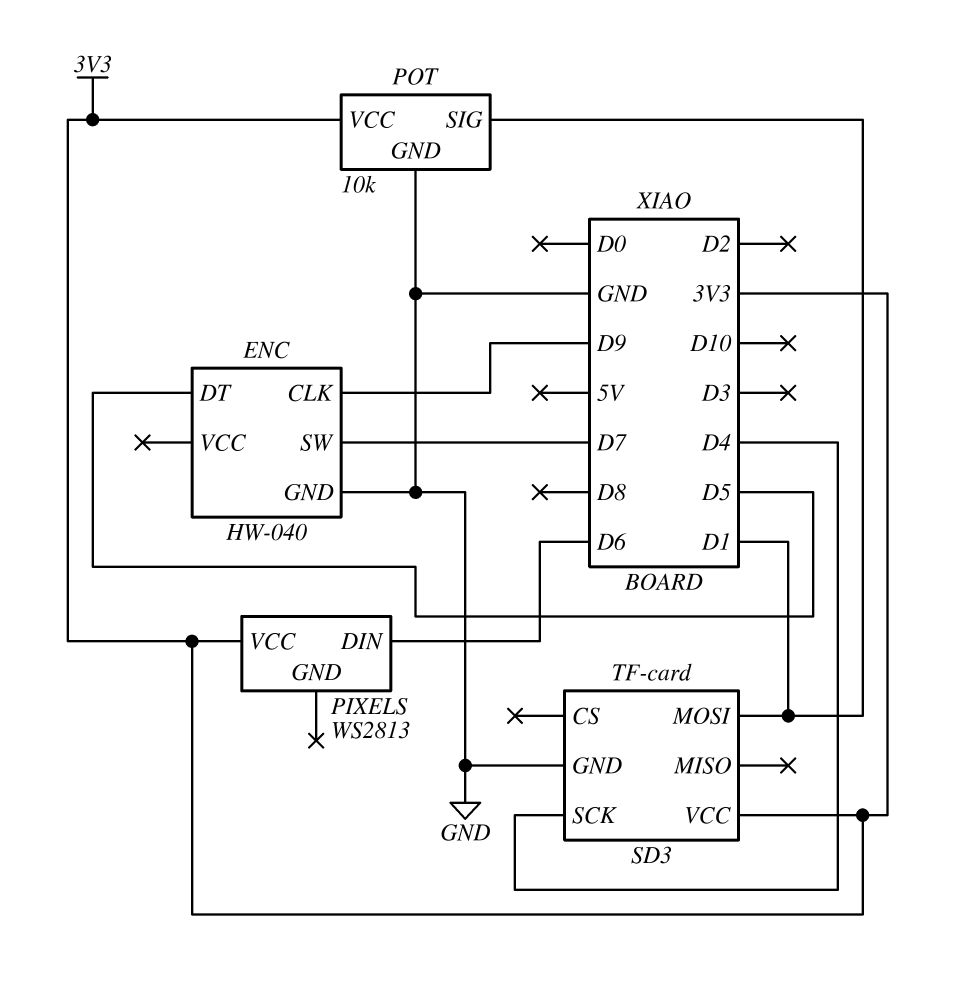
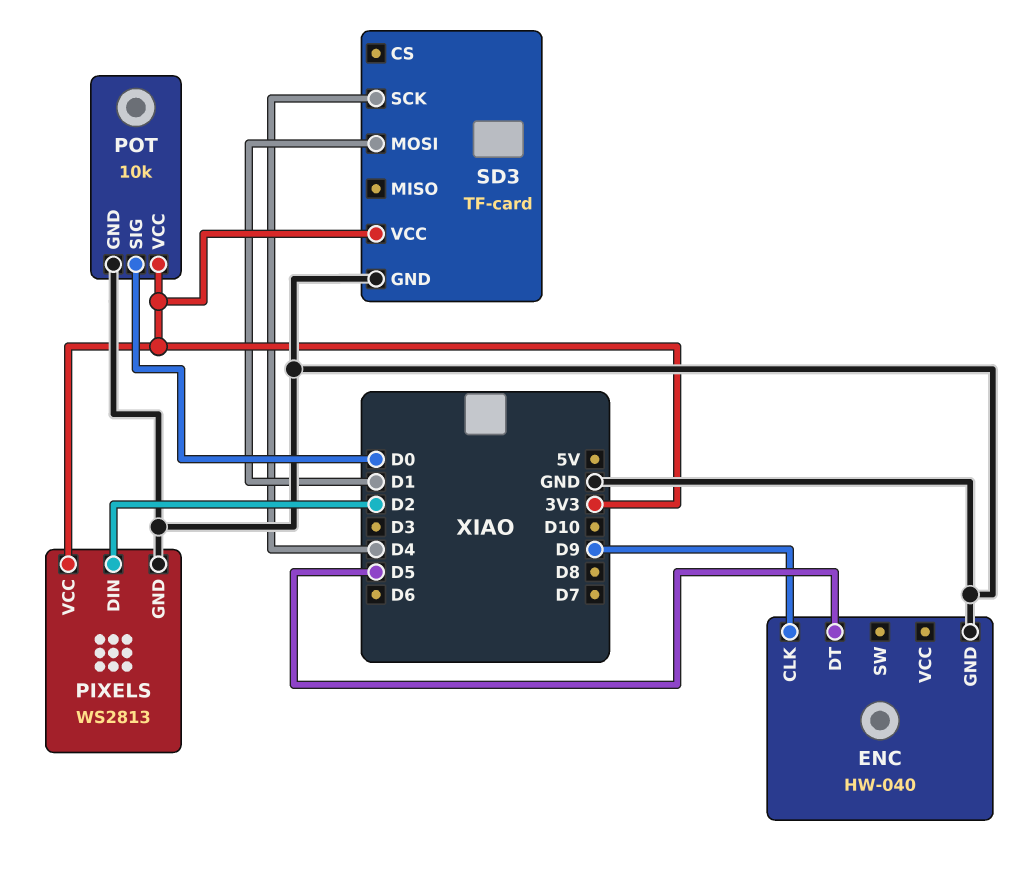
ENC pin SW: D7 -> none
PIXELS pin DIN: D6 -> D2
PIXELS pin GND: none -> GND
POT pin SIG: D1 -> D0

